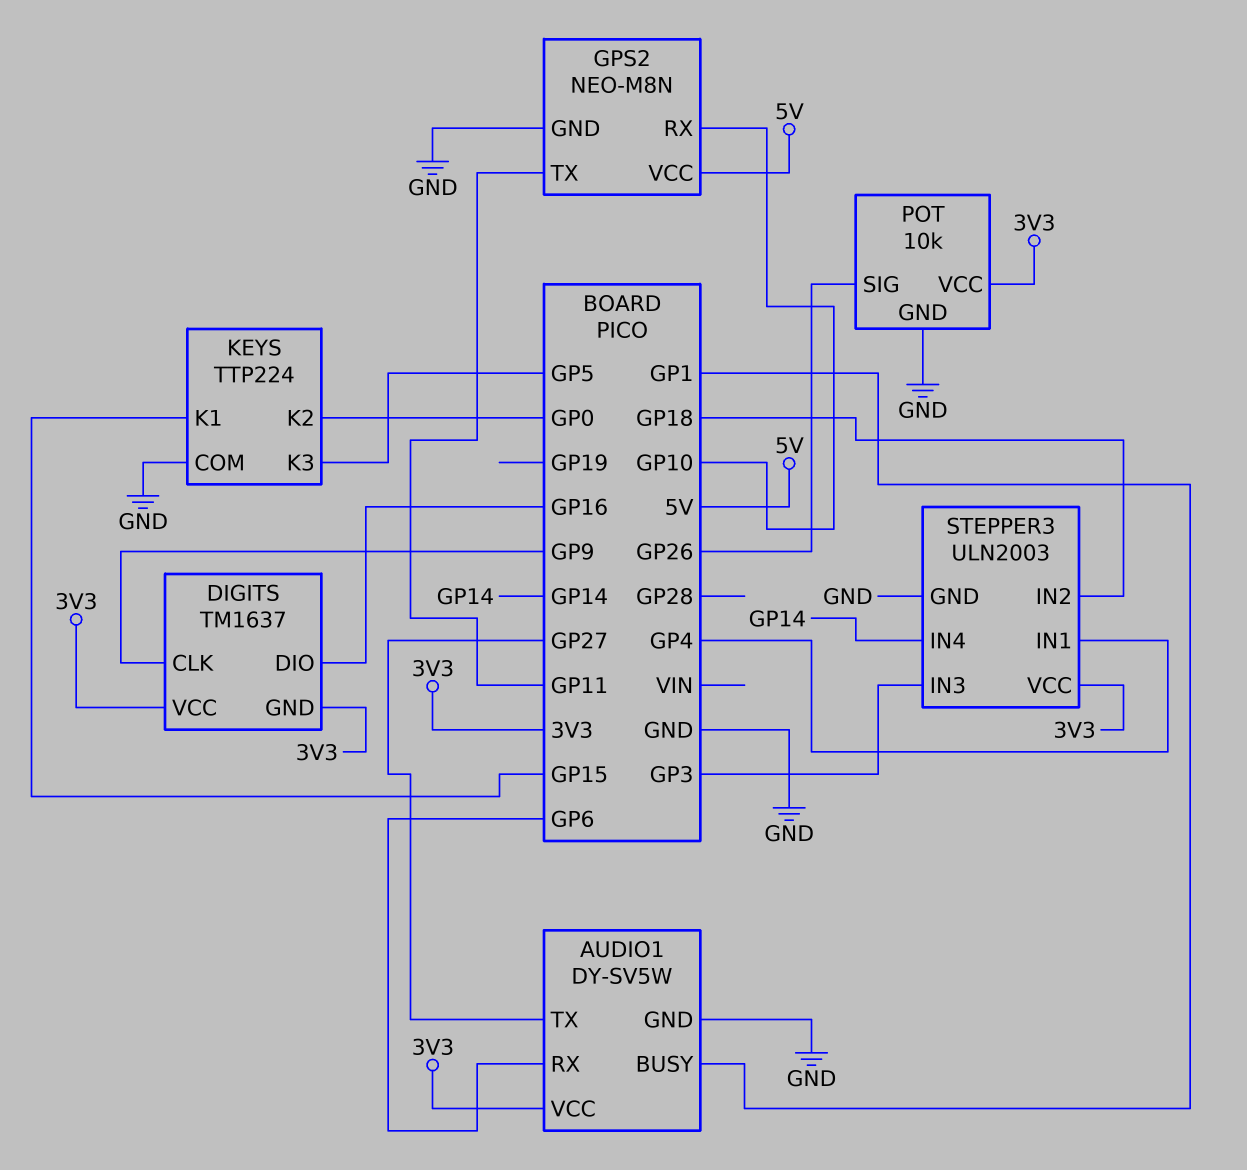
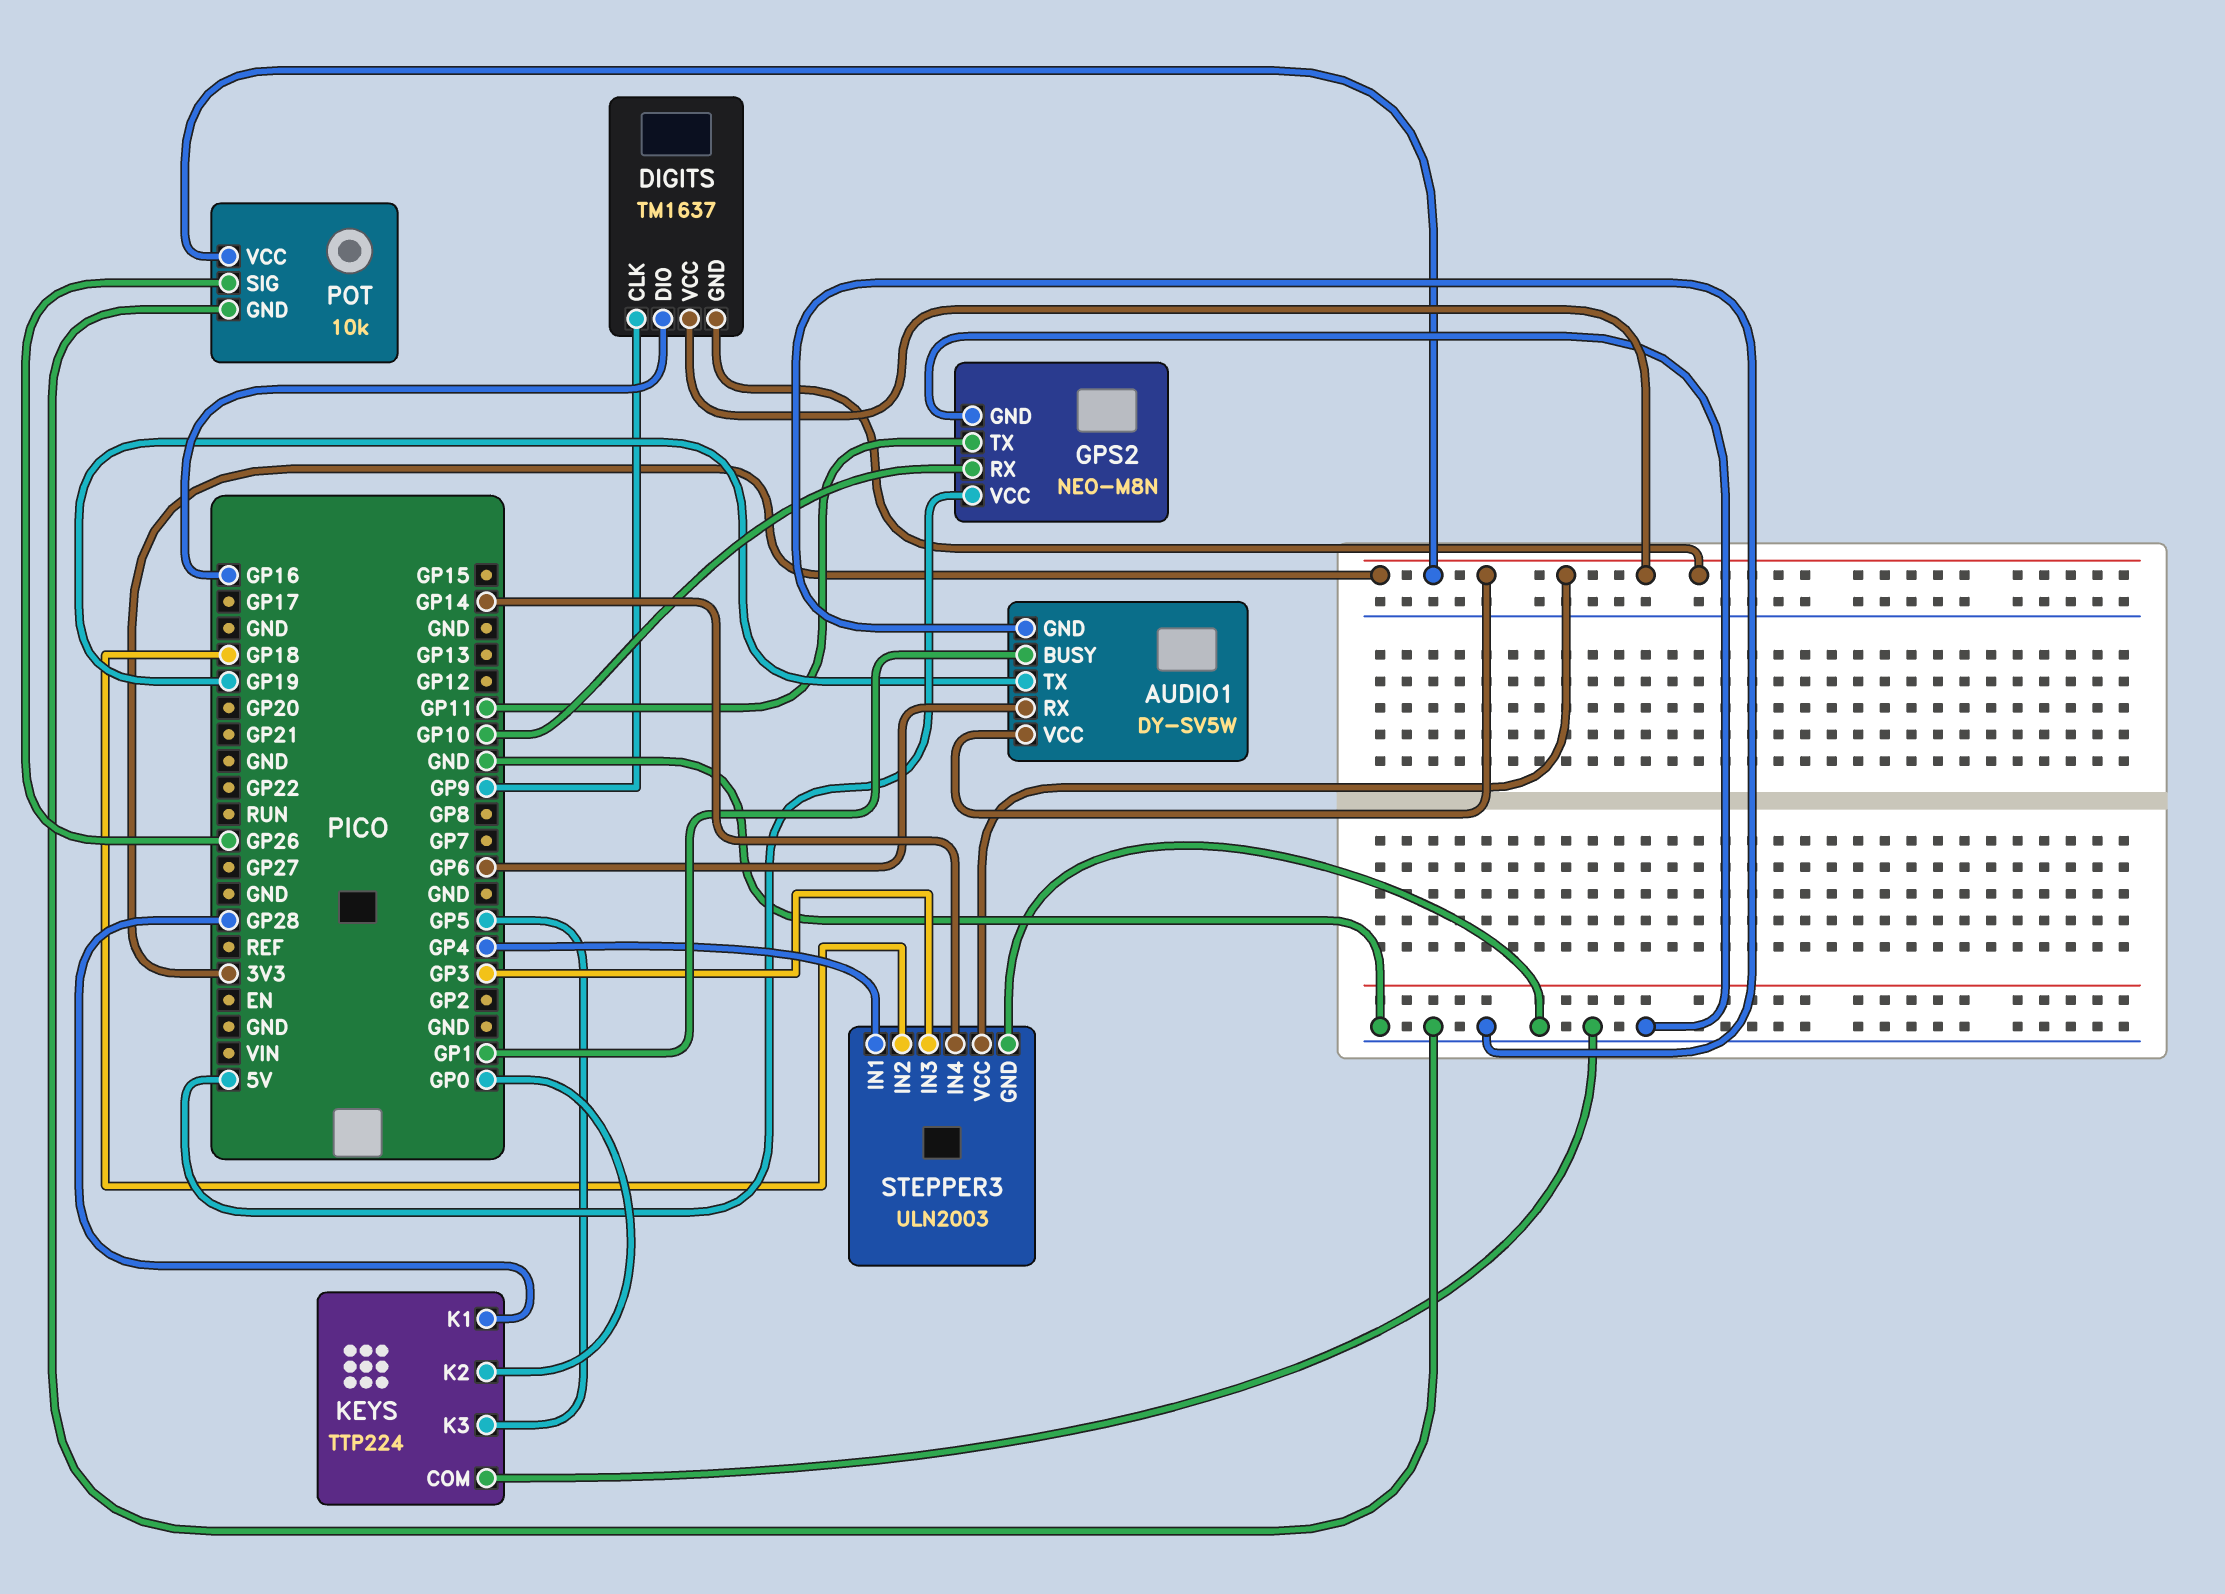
AUDIO1 pin TX: GP27 -> GP19
KEYS pin K1: GP15 -> GP28

